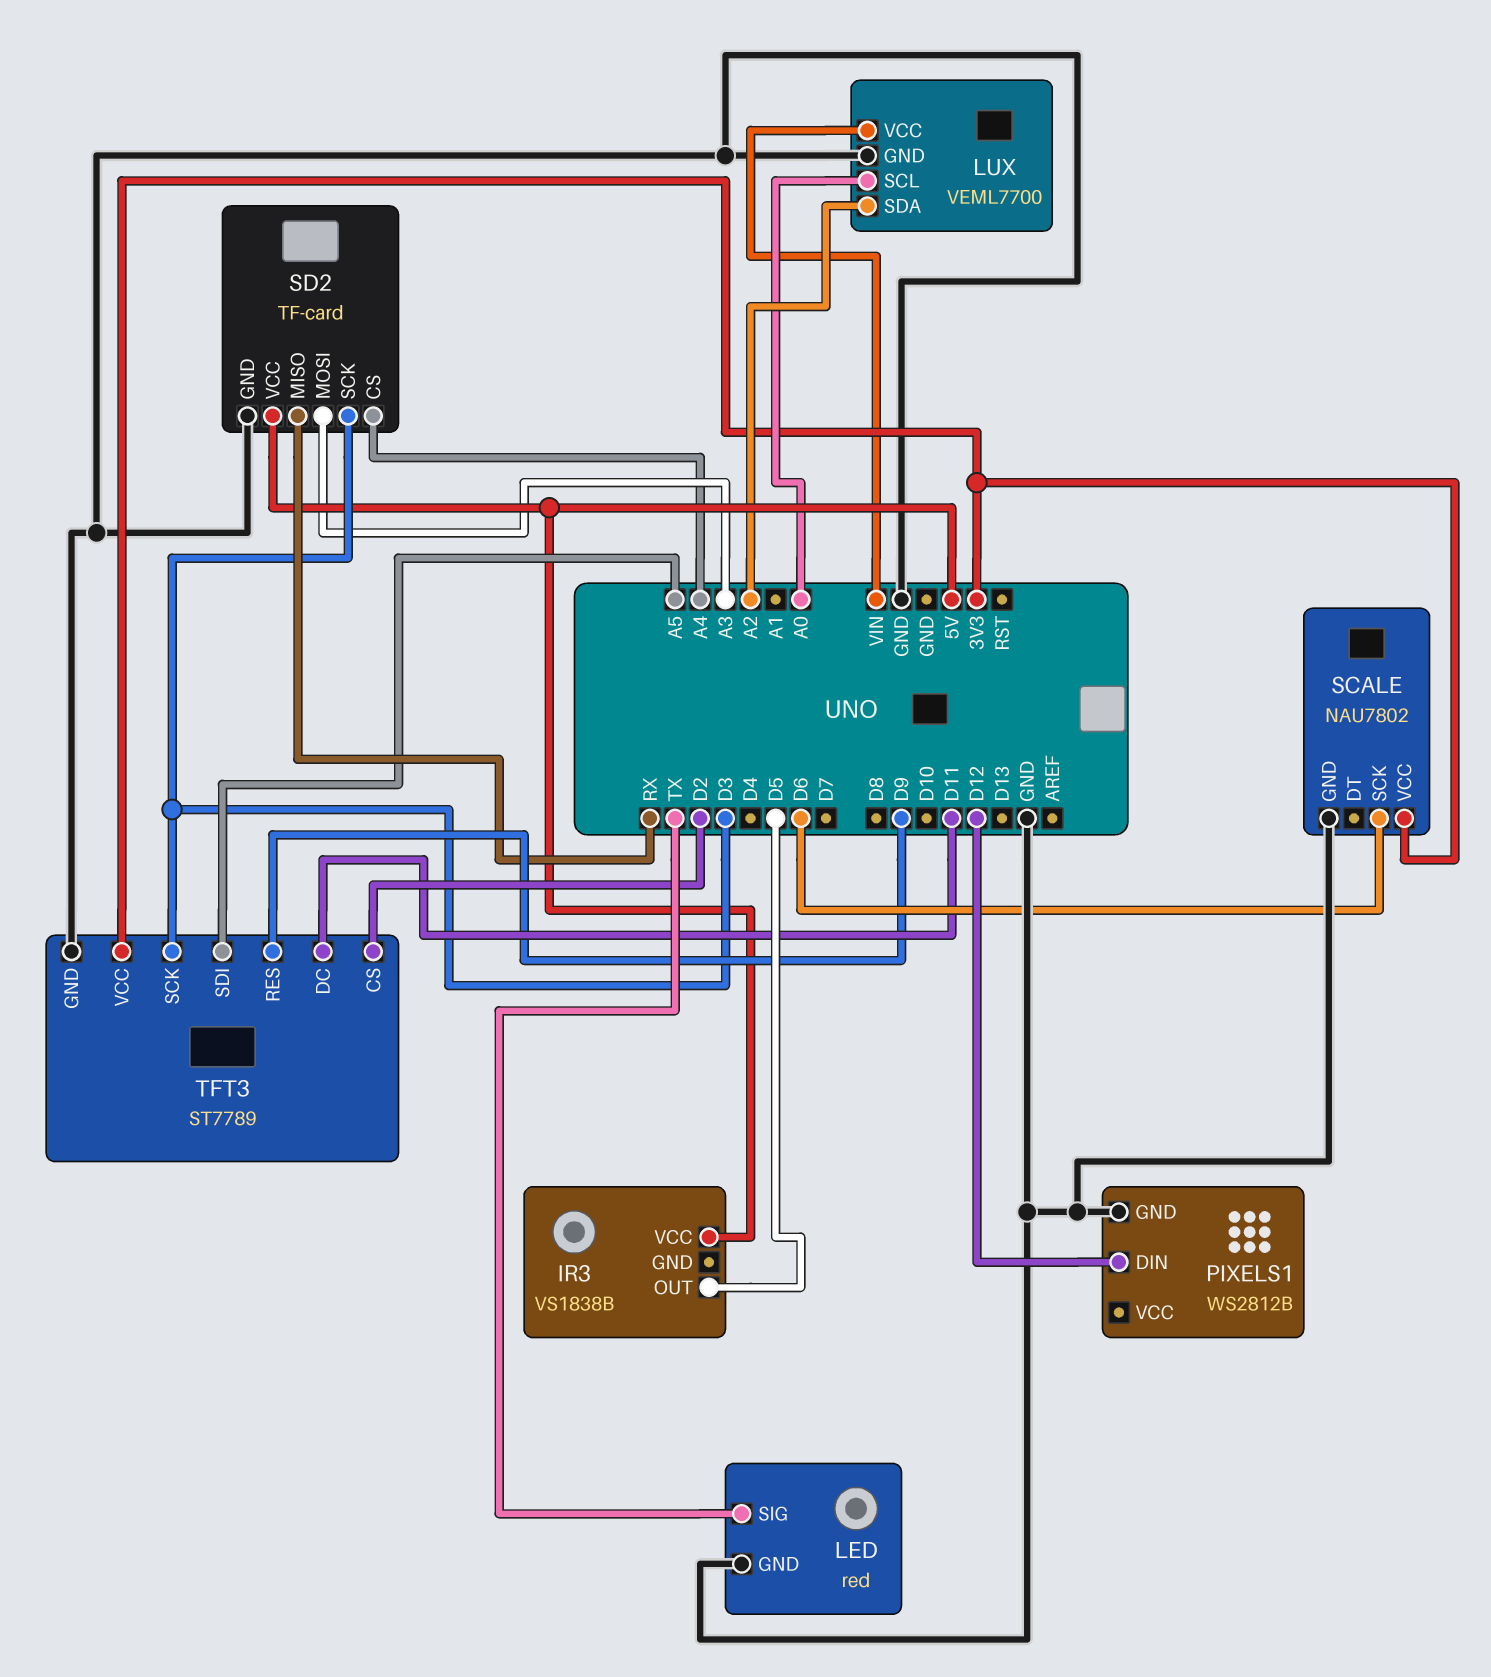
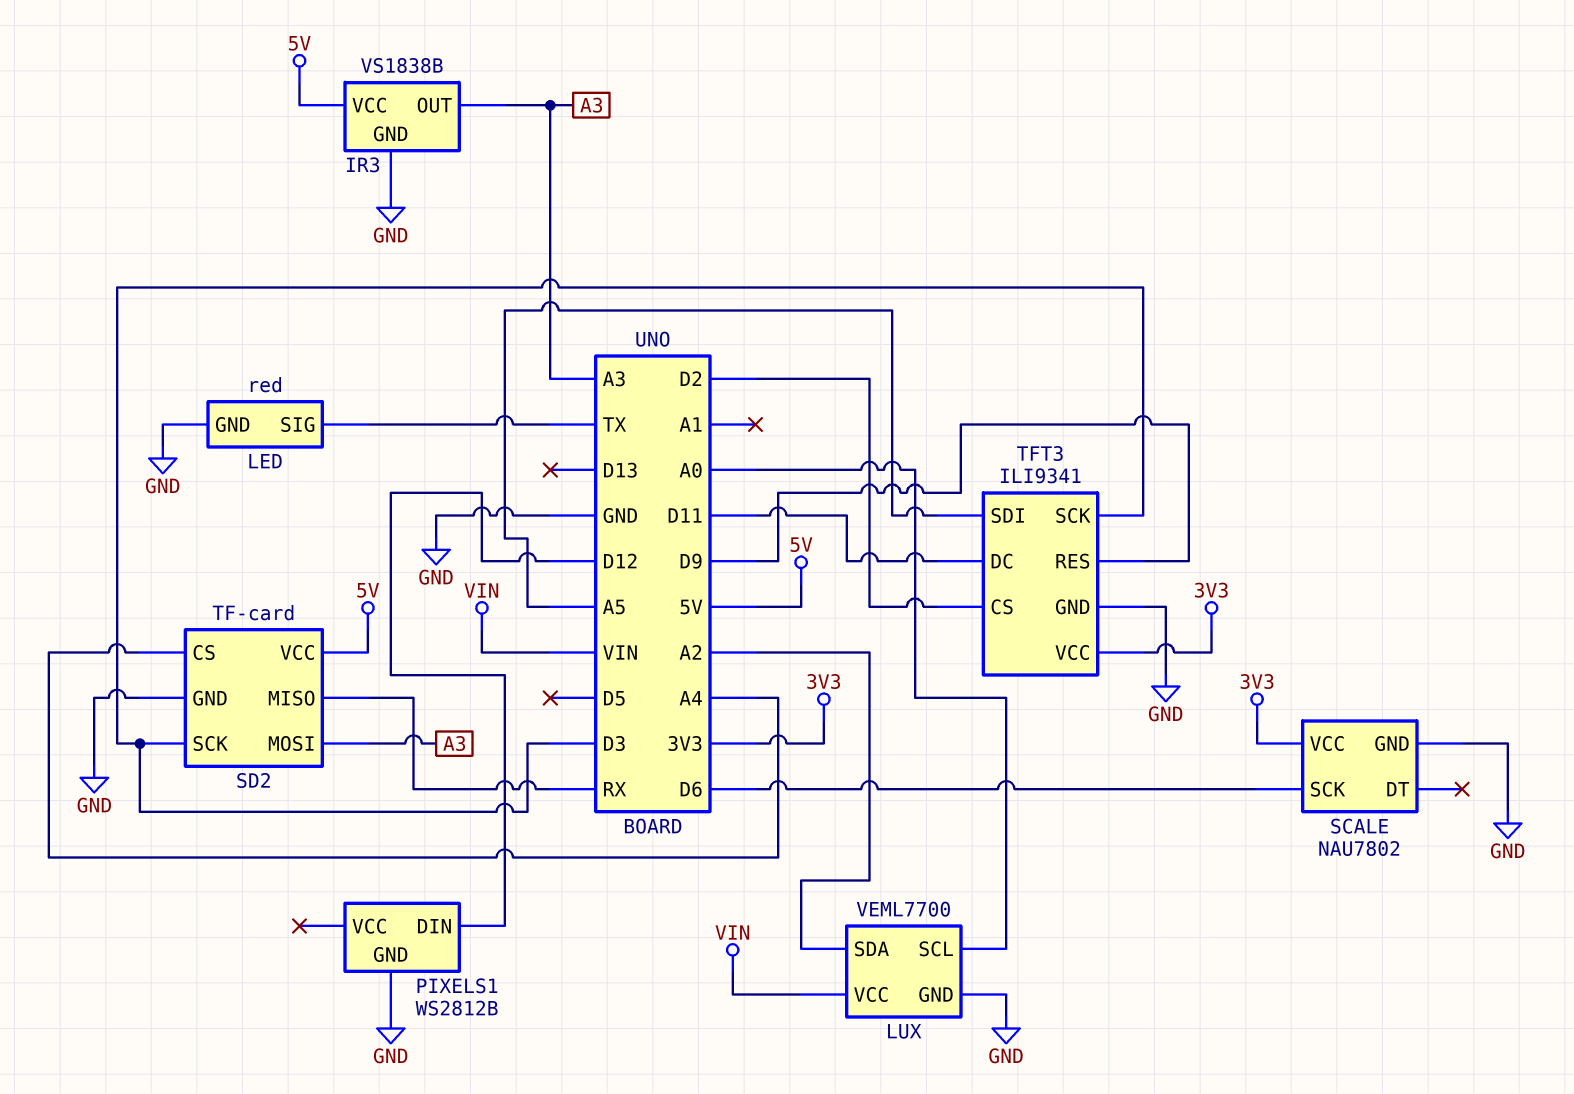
IR3 pin GND: none -> GND
IR3 pin OUT: D5 -> A3
TFT3: ST7789 -> ILI9341

